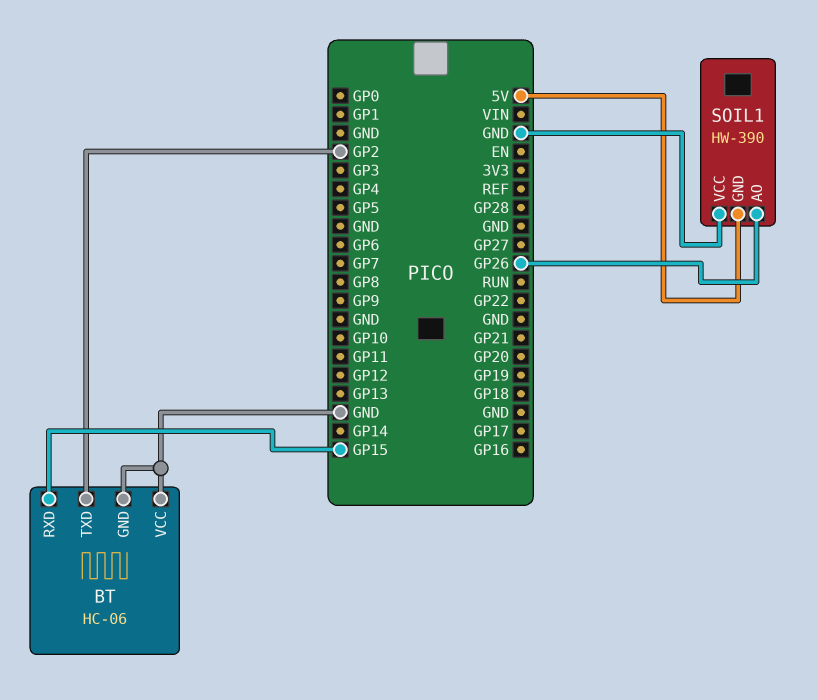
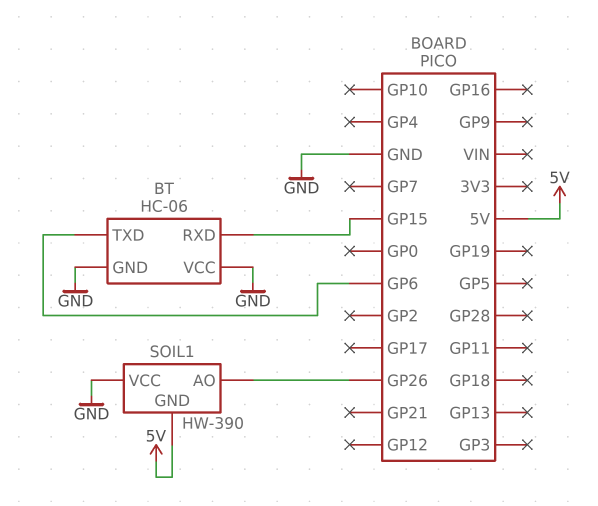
BT pin TXD: GP2 -> GP6

